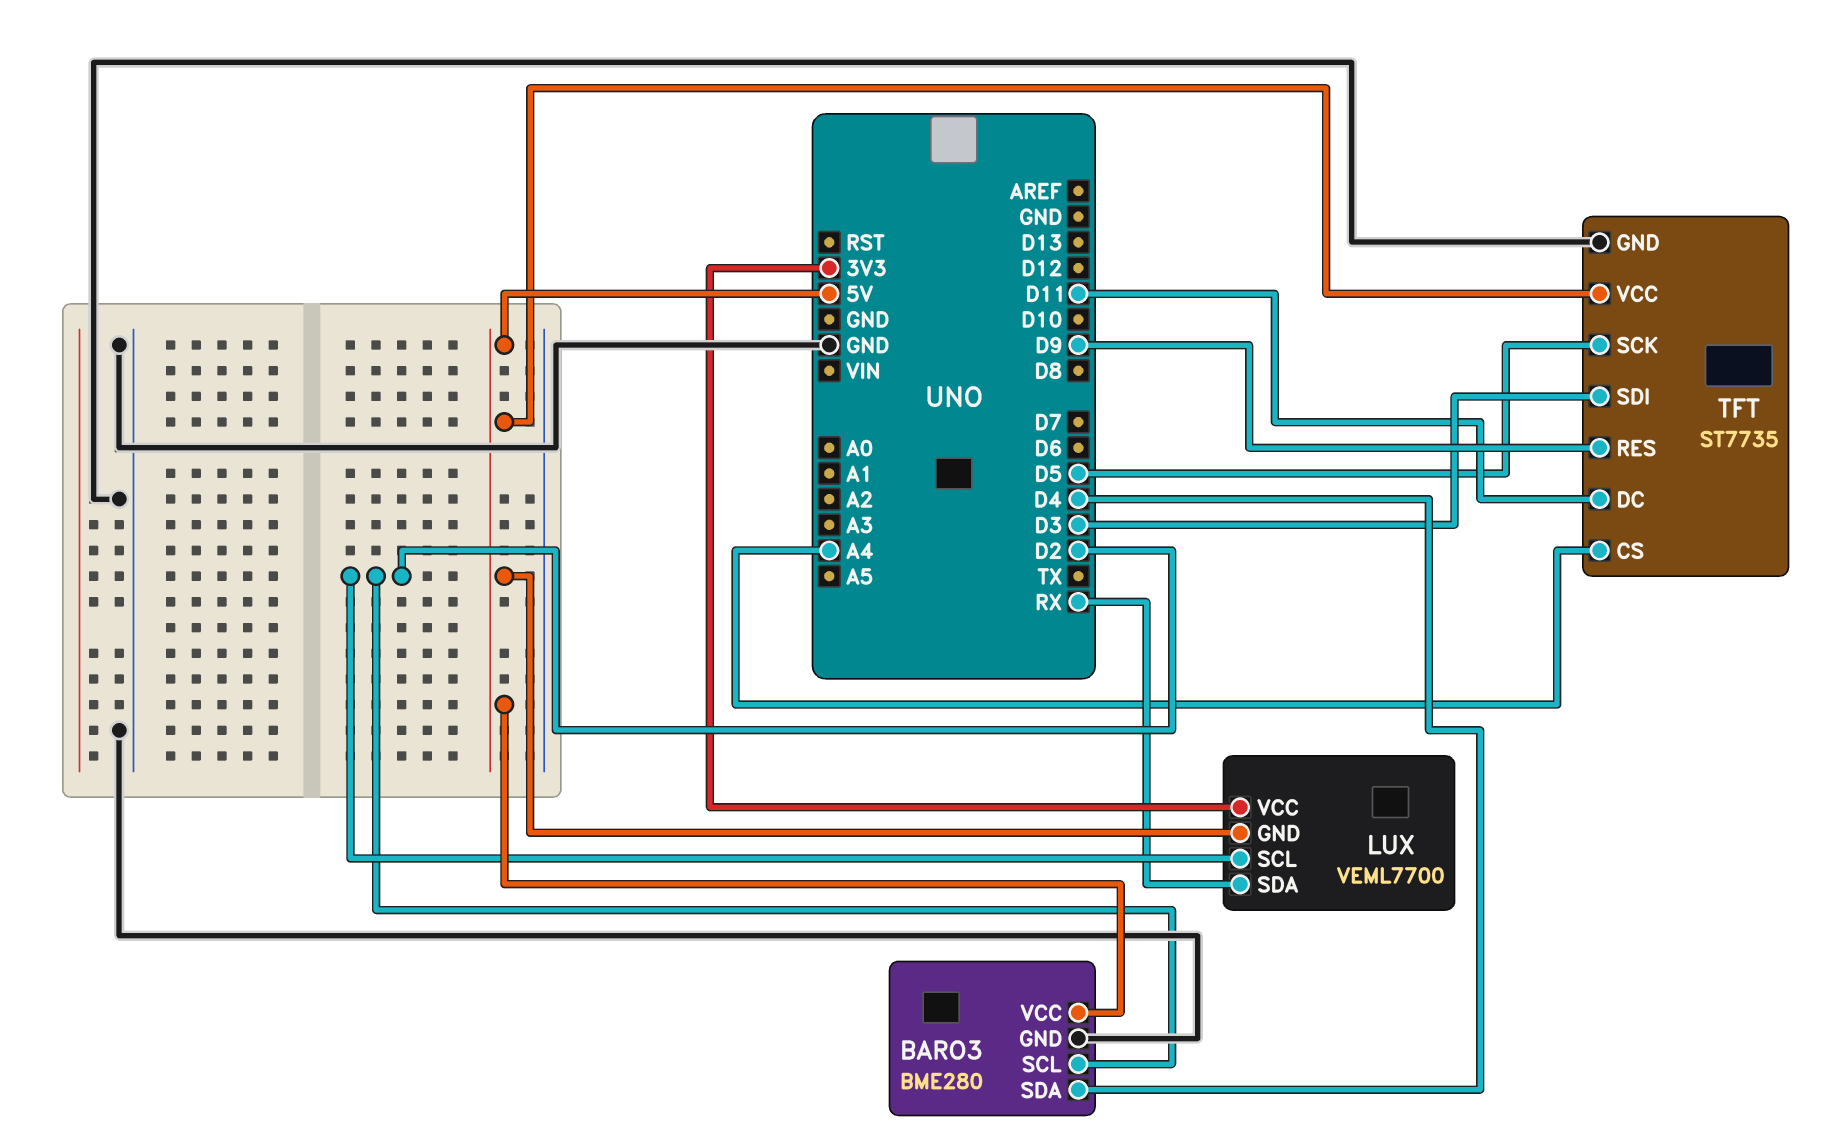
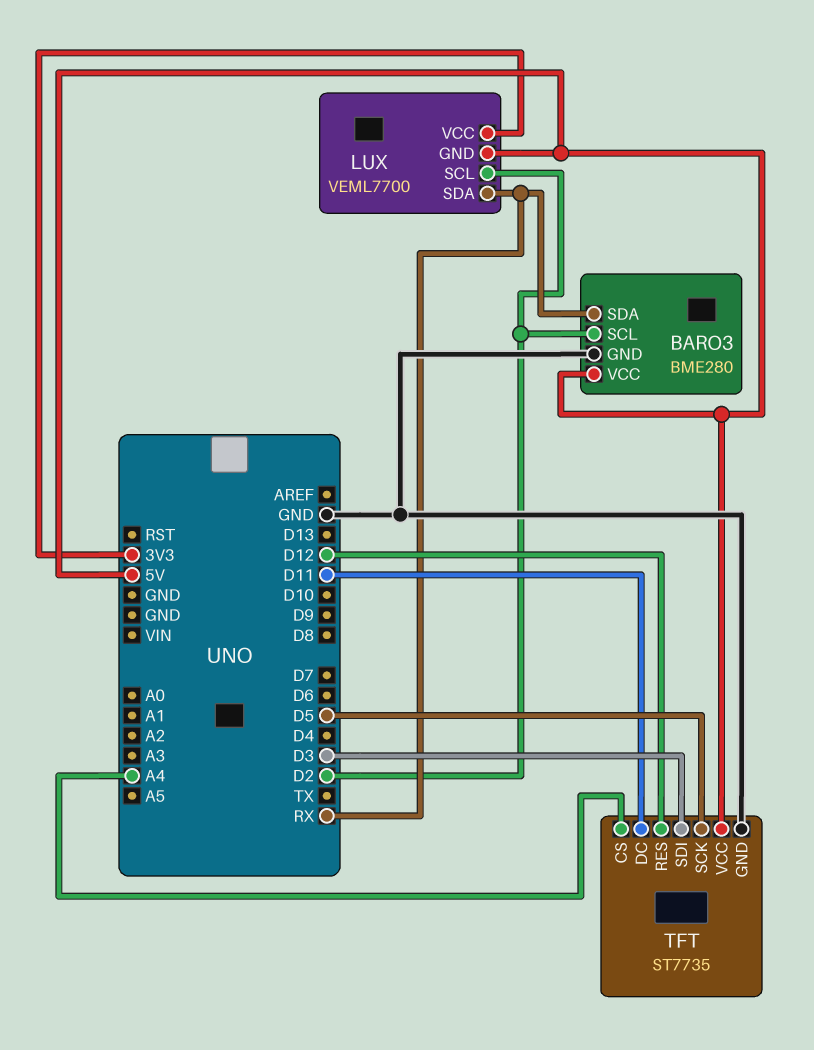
BARO3 pin SDA: D4 -> RX
TFT pin RES: D9 -> D12

